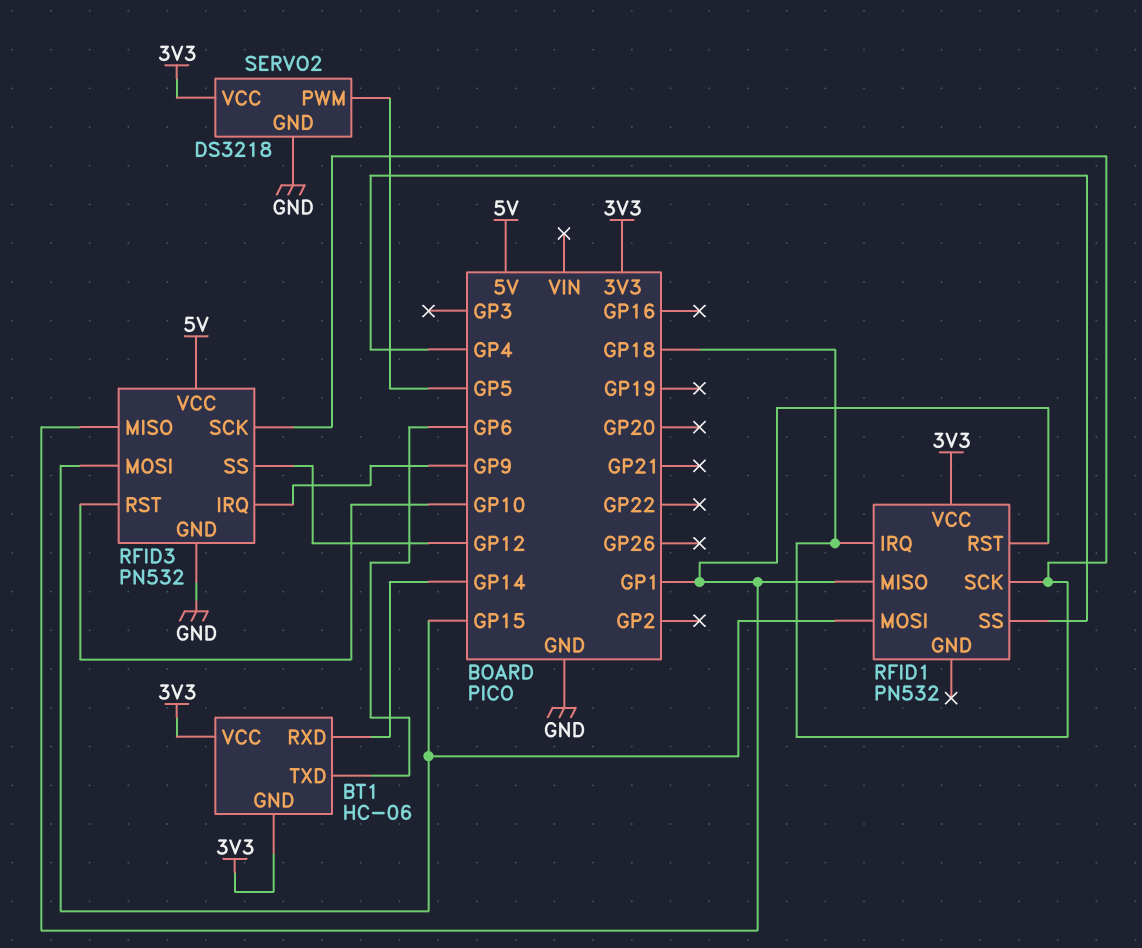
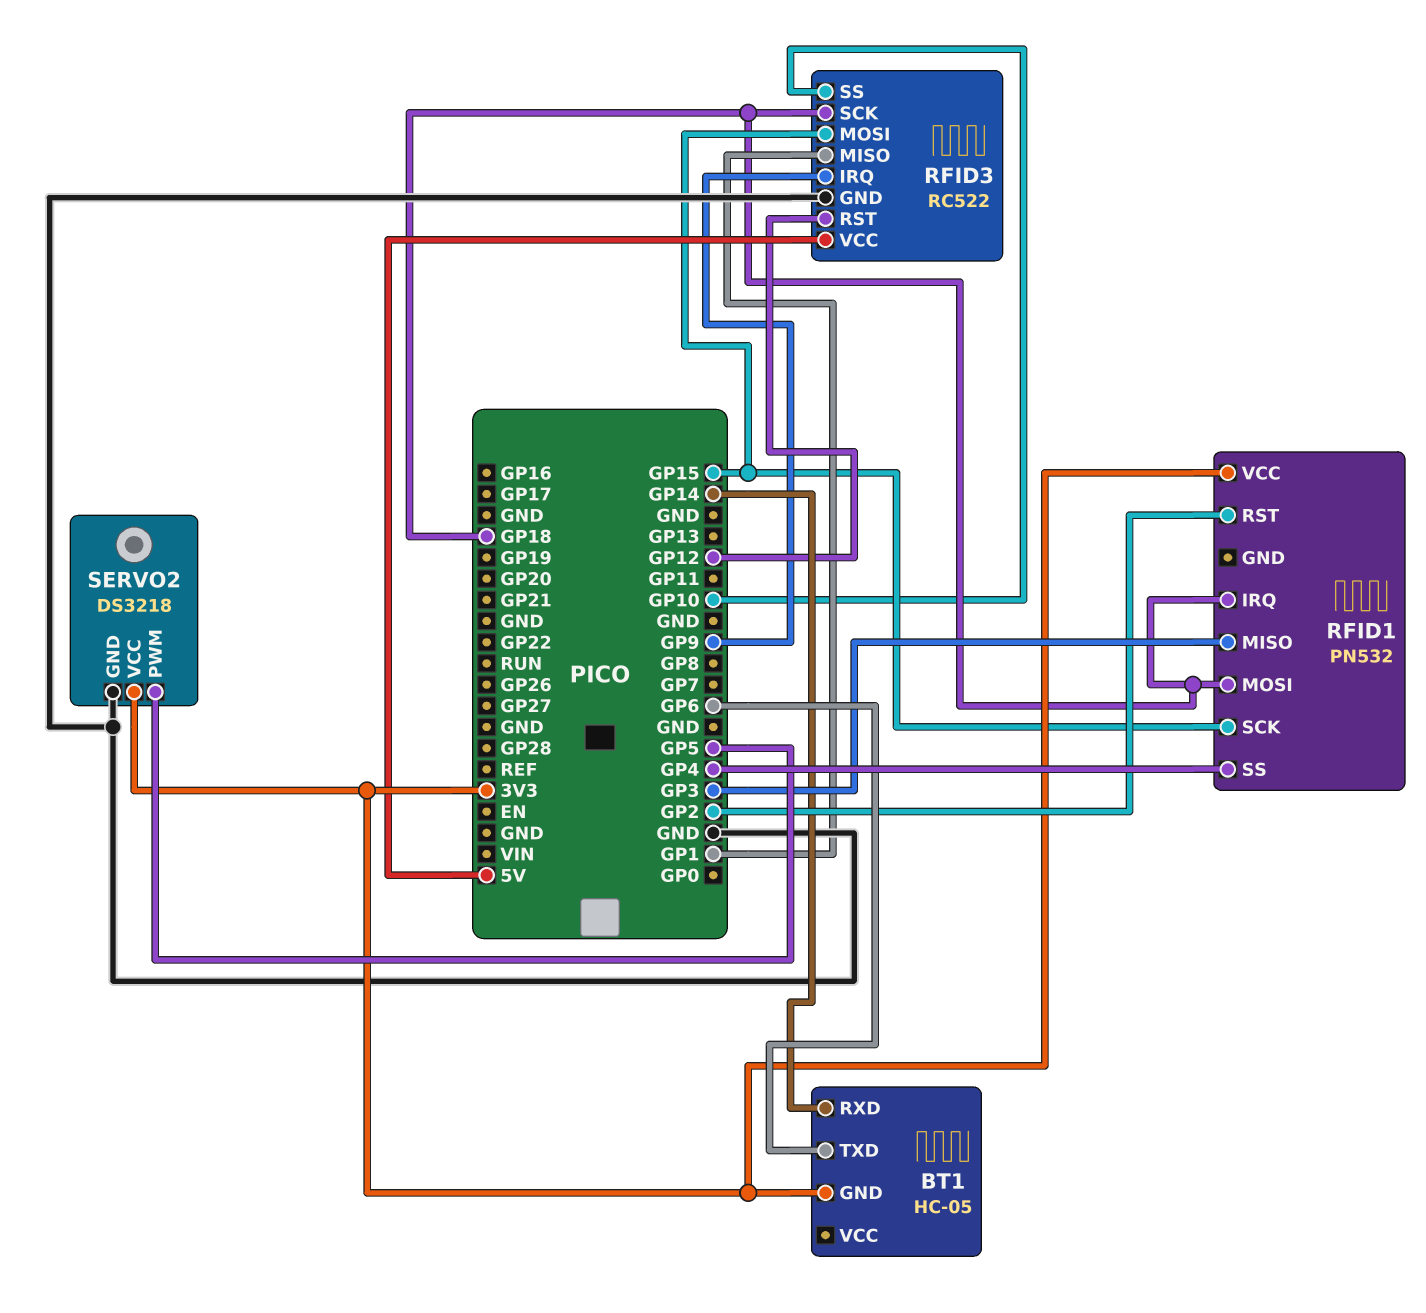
BT1: HC-06 -> HC-05
BT1 pin VCC: 3V3 -> none
RFID1 pin MISO: GP1 -> GP3
RFID1 pin MOSI: GP15 -> GP18
RFID1 pin RST: GP1 -> GP2
RFID1 pin SCK: GP18 -> GP15
RFID3: PN532 -> RC522
RFID3 pin RST: GP10 -> GP12
RFID3 pin SS: GP12 -> GP10

